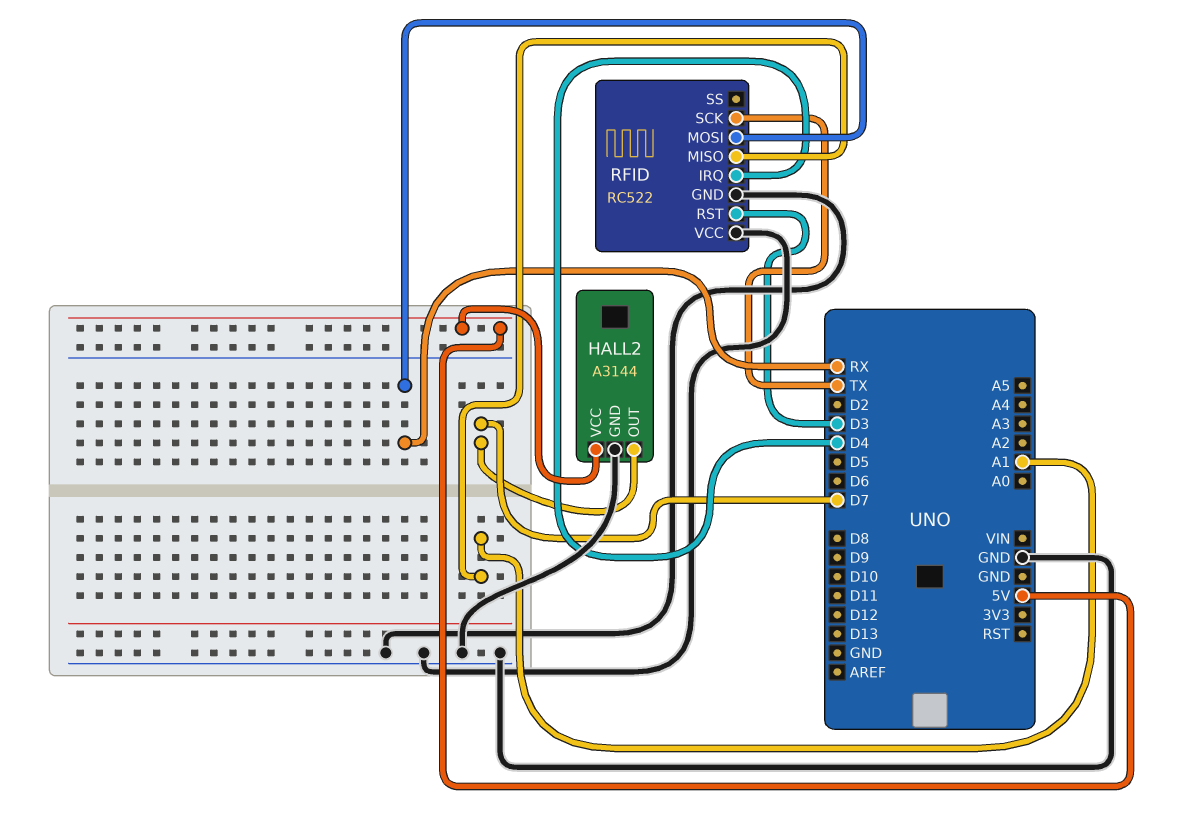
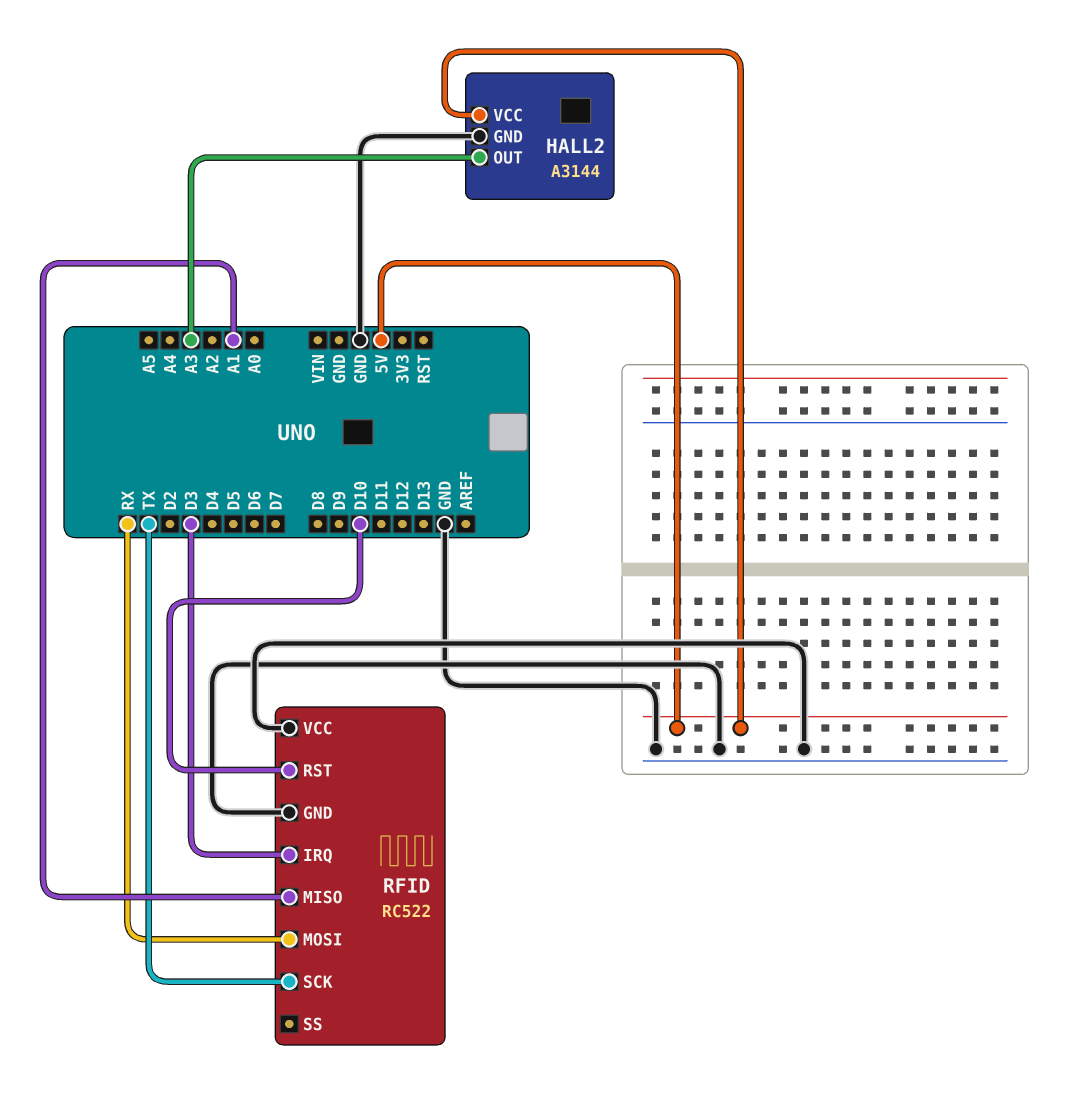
HALL2 pin OUT: D7 -> A3
RFID pin IRQ: D4 -> D3
RFID pin RST: D3 -> D10

